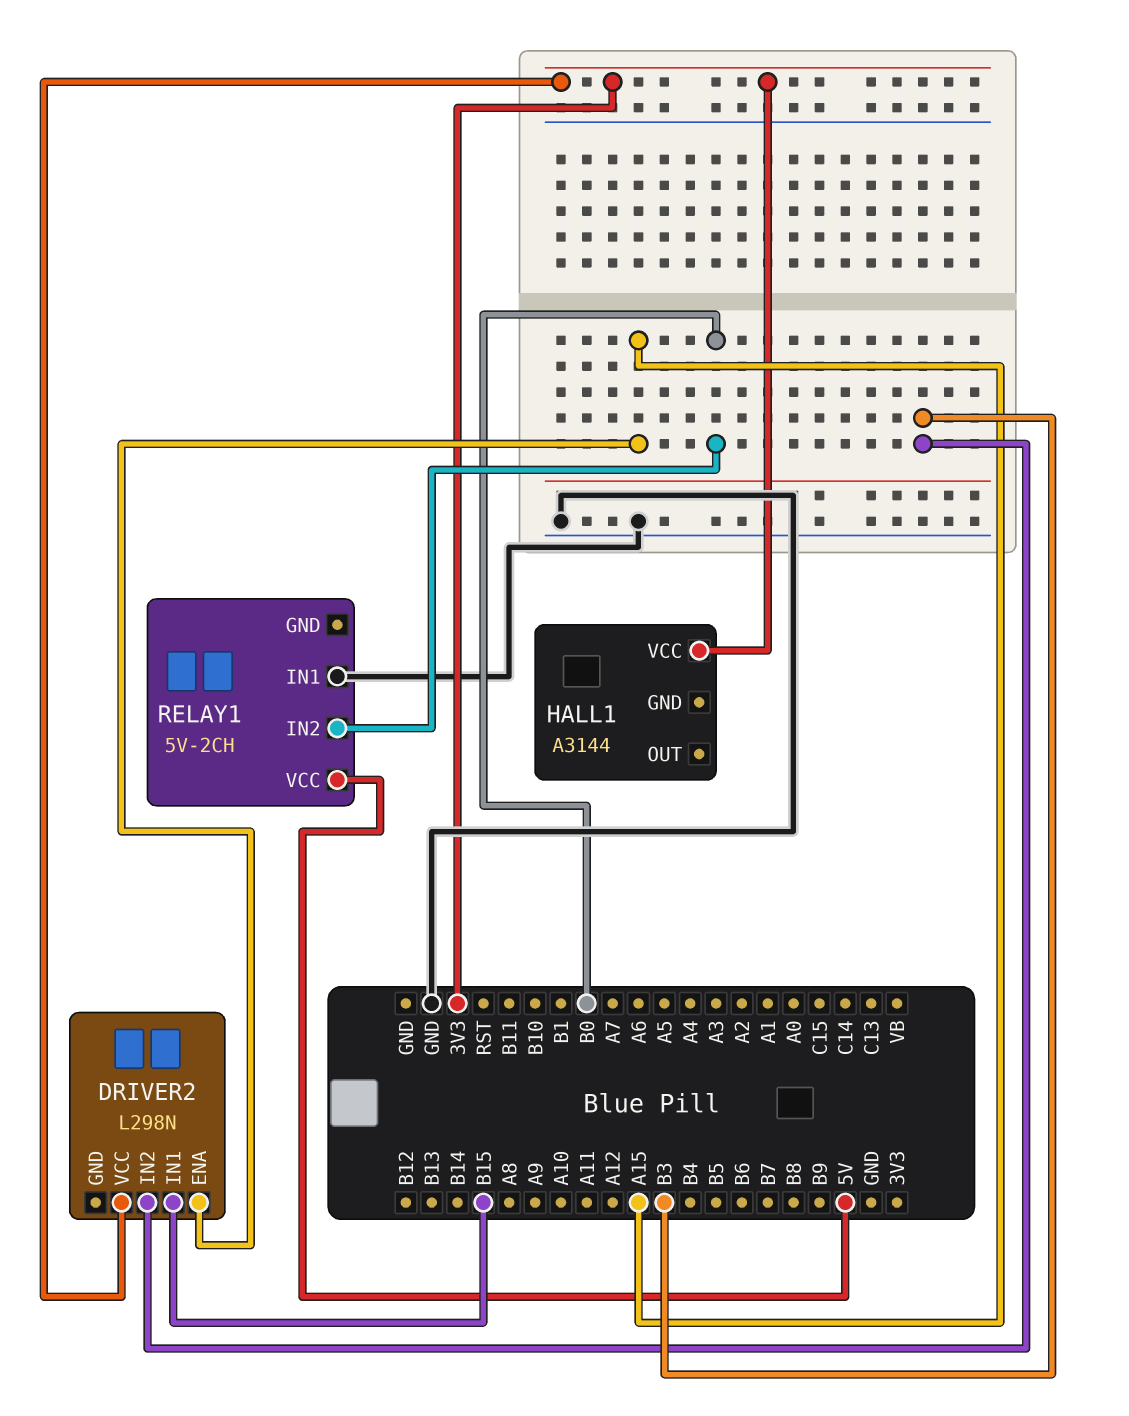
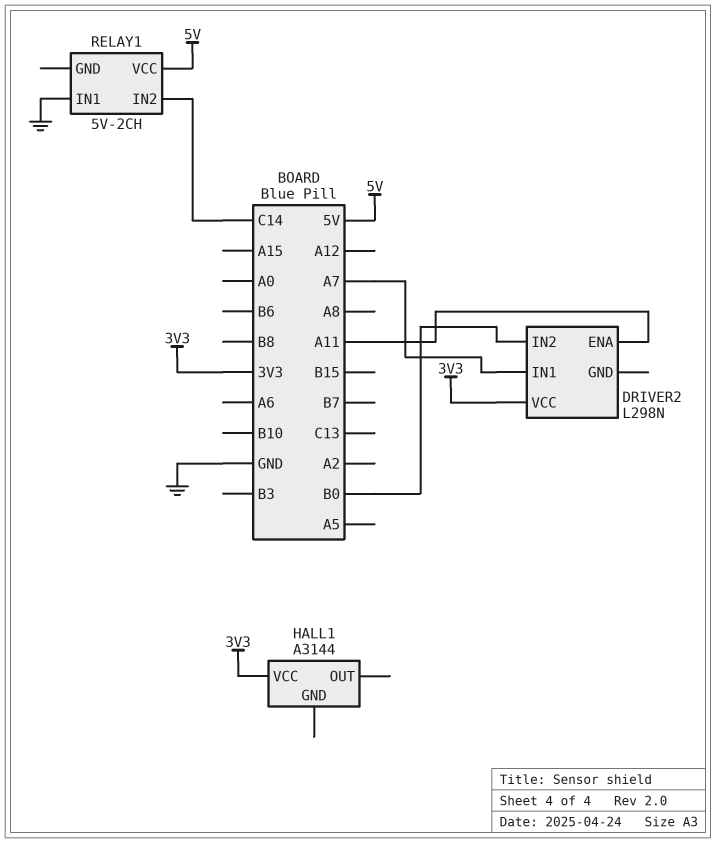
DRIVER2 pin ENA: A15 -> A11
DRIVER2 pin IN1: B15 -> A7
DRIVER2 pin IN2: B3 -> B0
RELAY1 pin IN2: B0 -> C14

